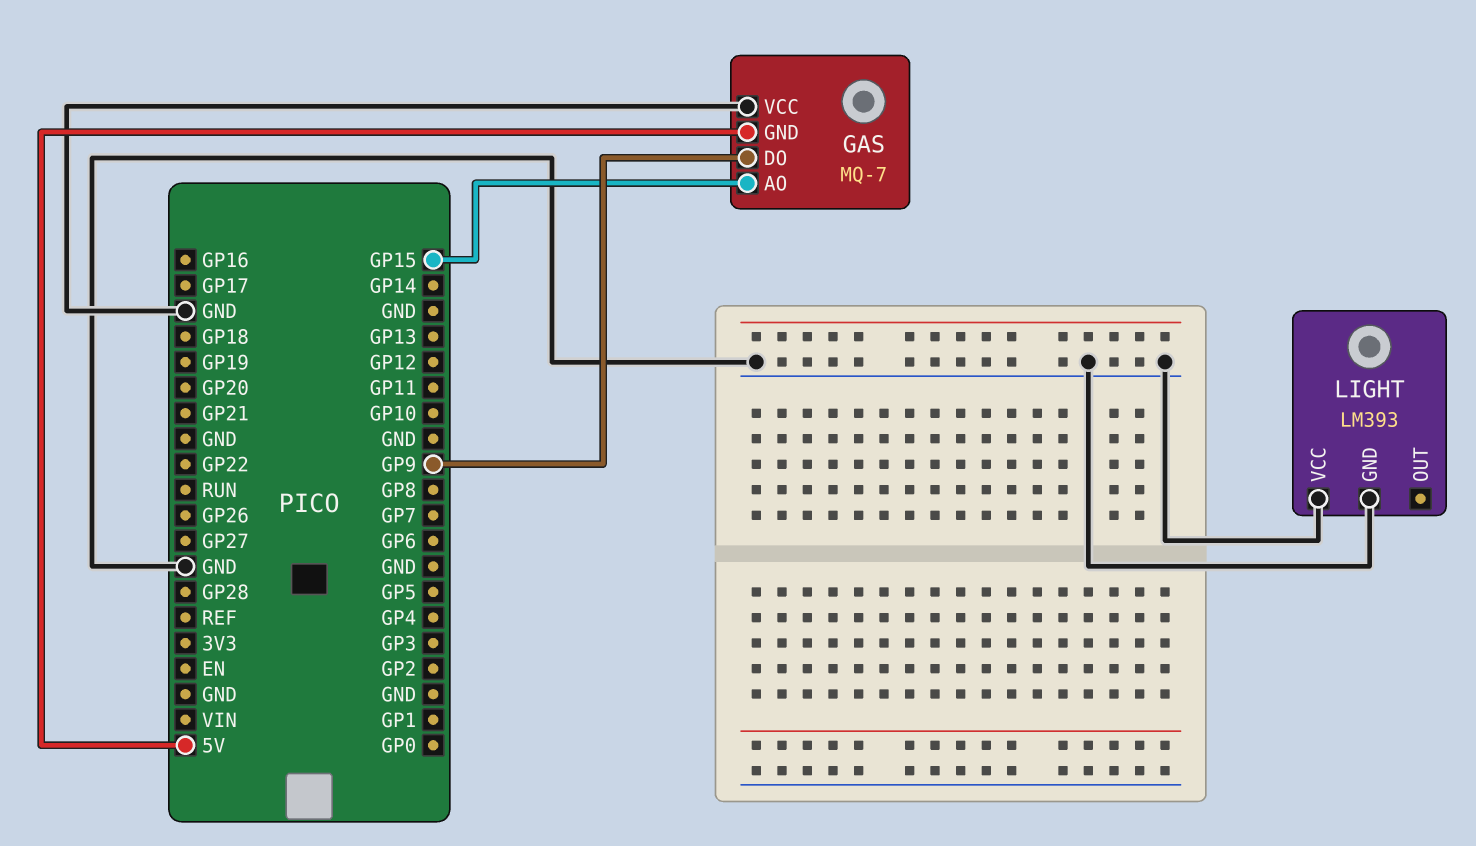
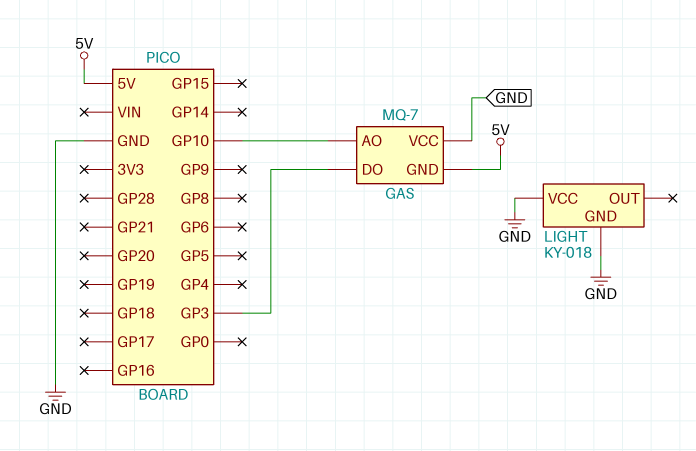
GAS pin AO: GP15 -> GP10
GAS pin DO: GP9 -> GP3
LIGHT: LM393 -> KY-018

